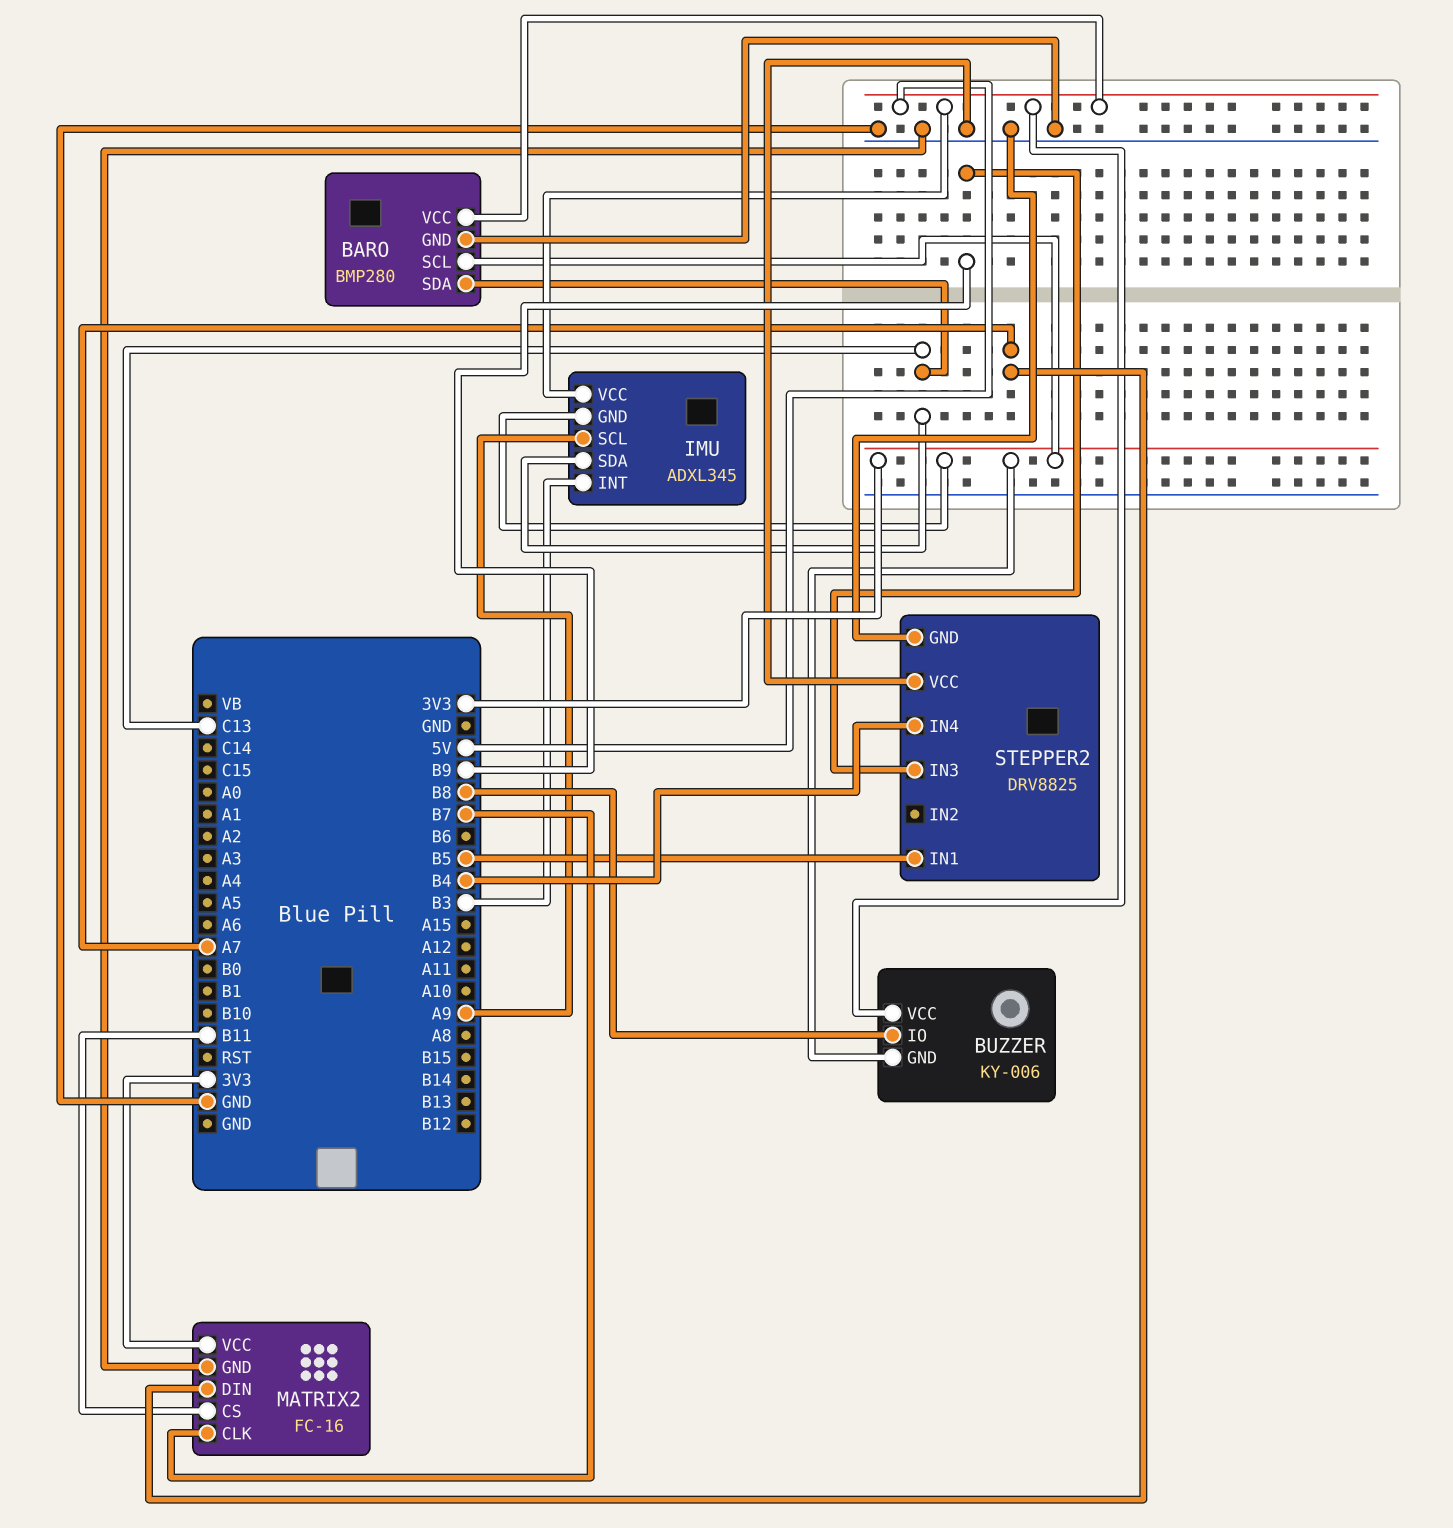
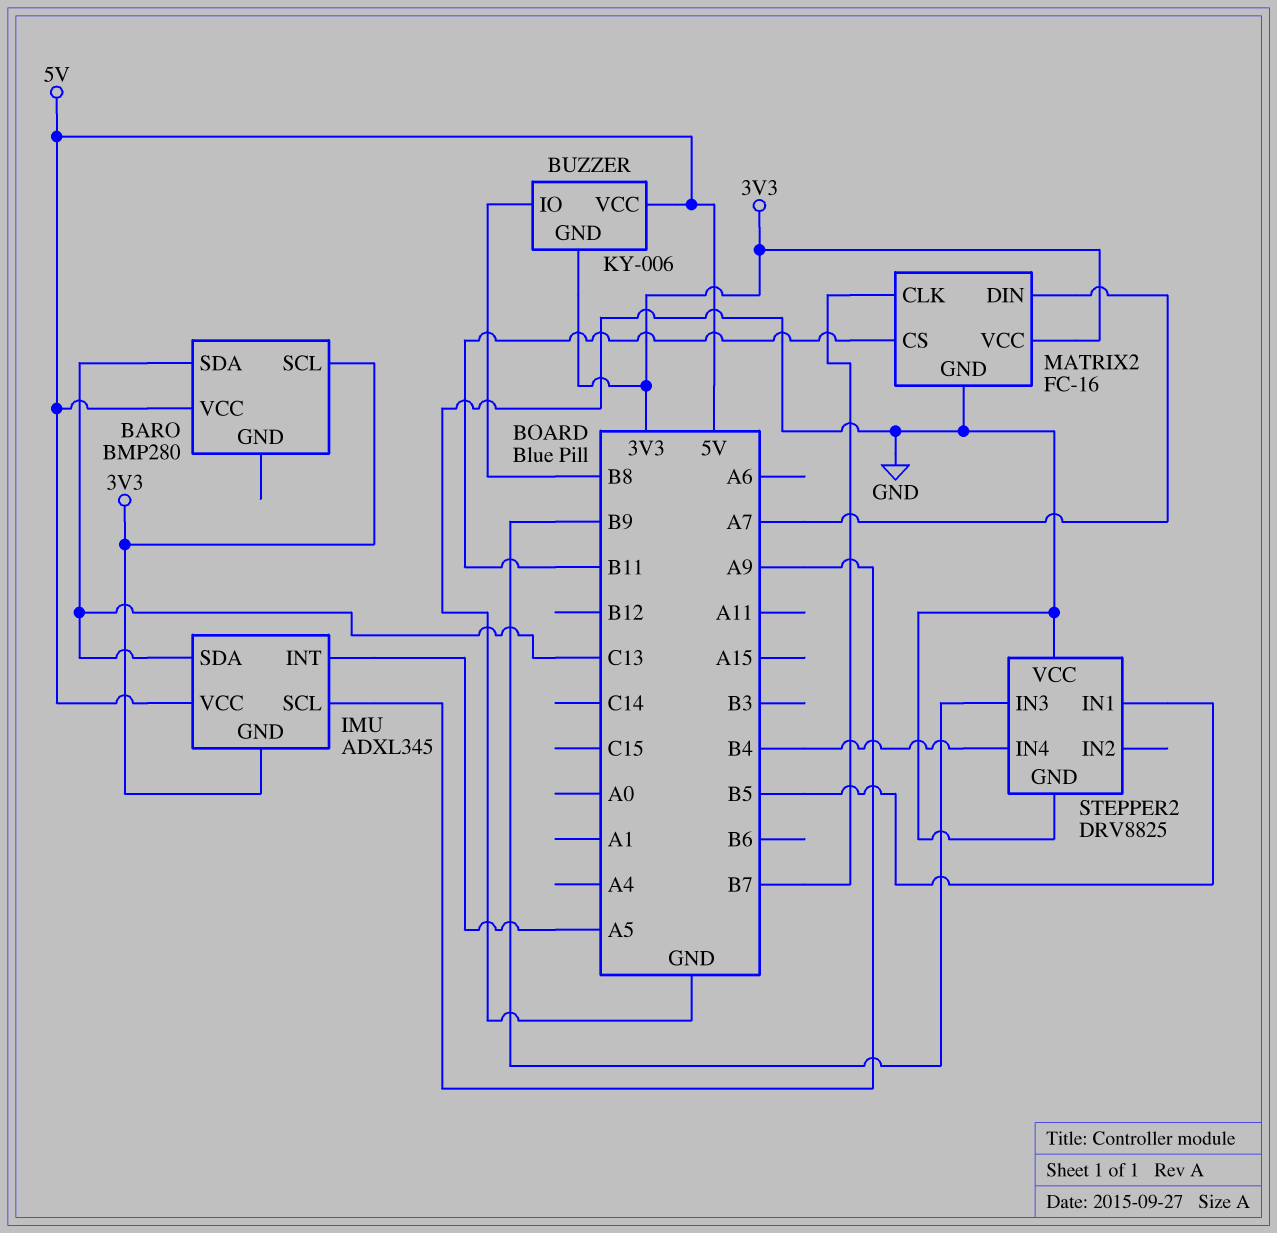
BARO pin GND: GND -> none
IMU pin INT: B3 -> A5

